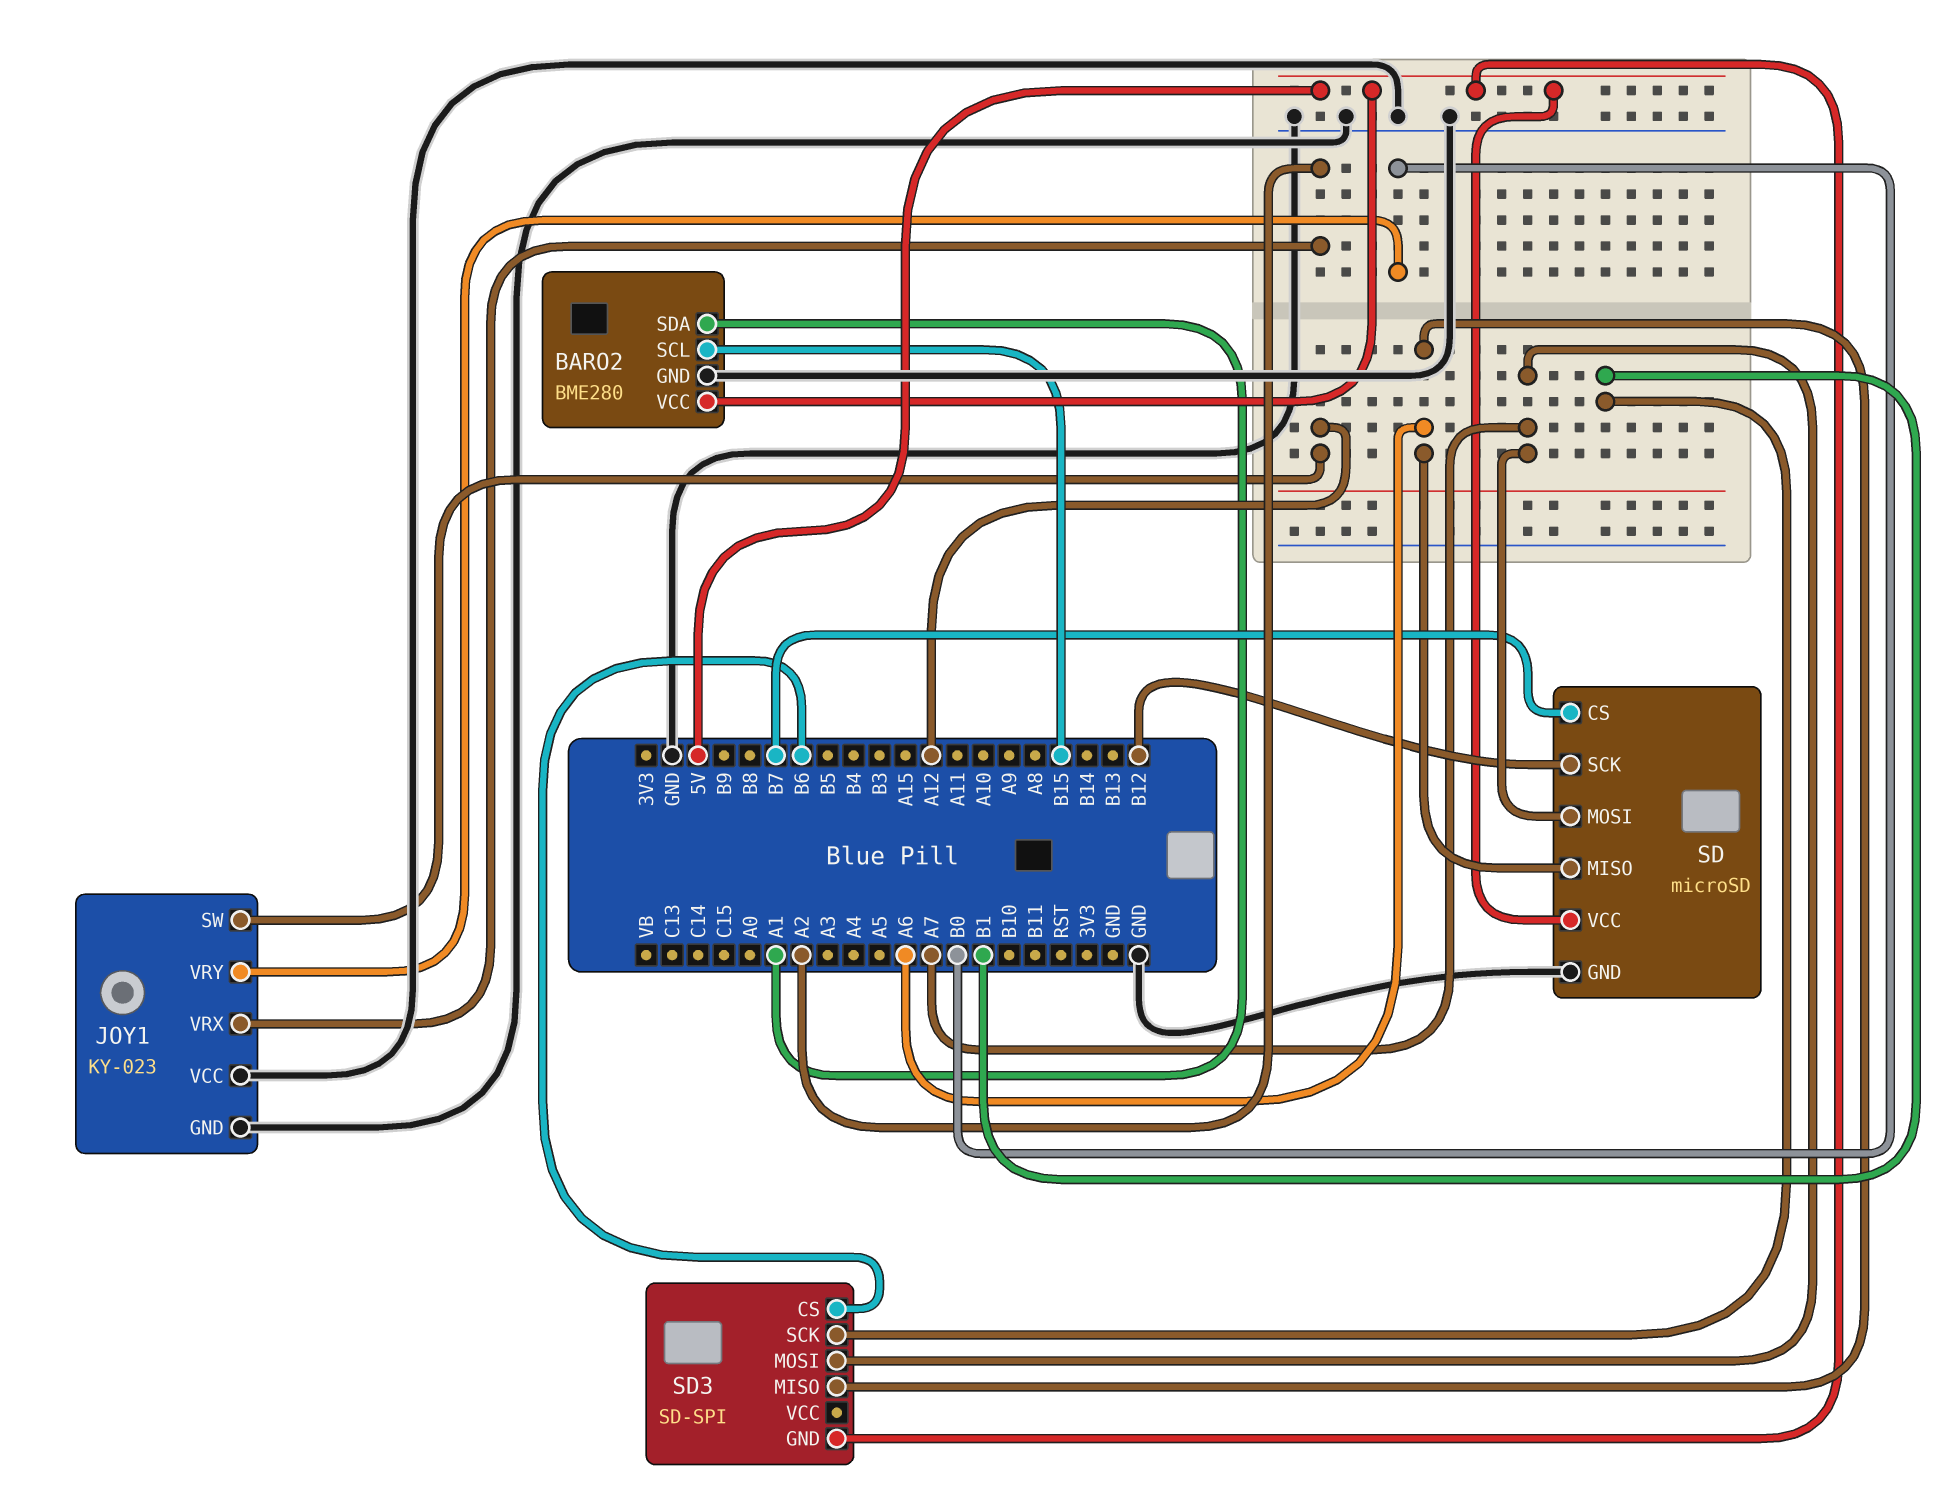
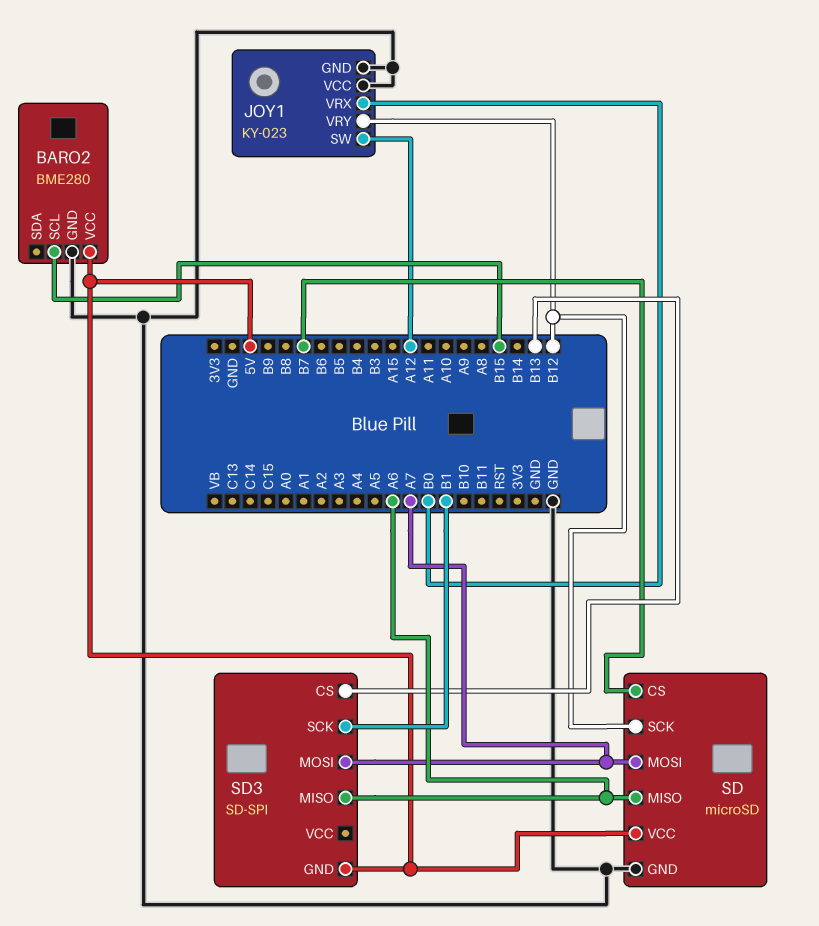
BARO2 pin SDA: A1 -> none
JOY1 pin VRX: A2 -> B0
JOY1 pin VRY: B0 -> B12
SD3 pin CS: B6 -> B13

